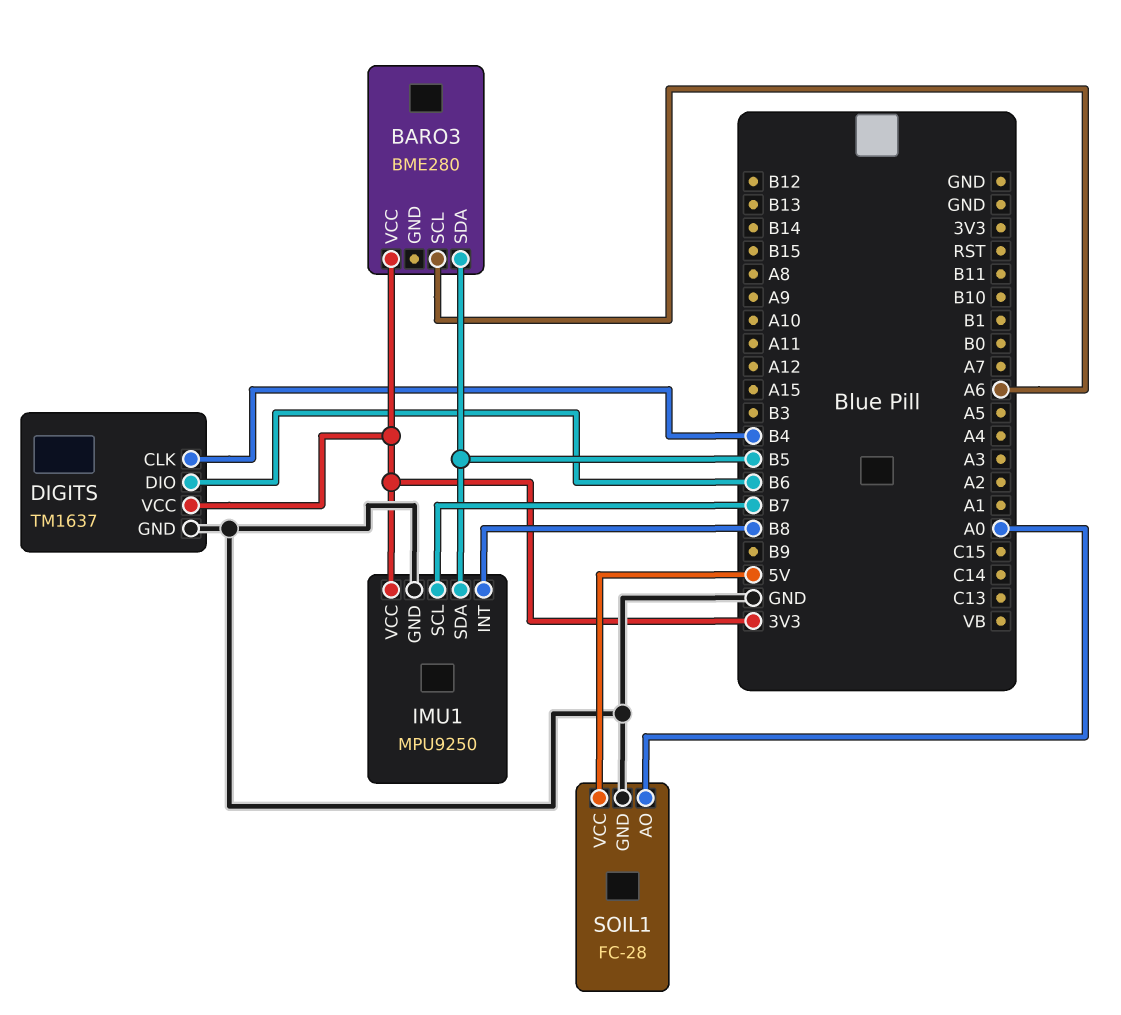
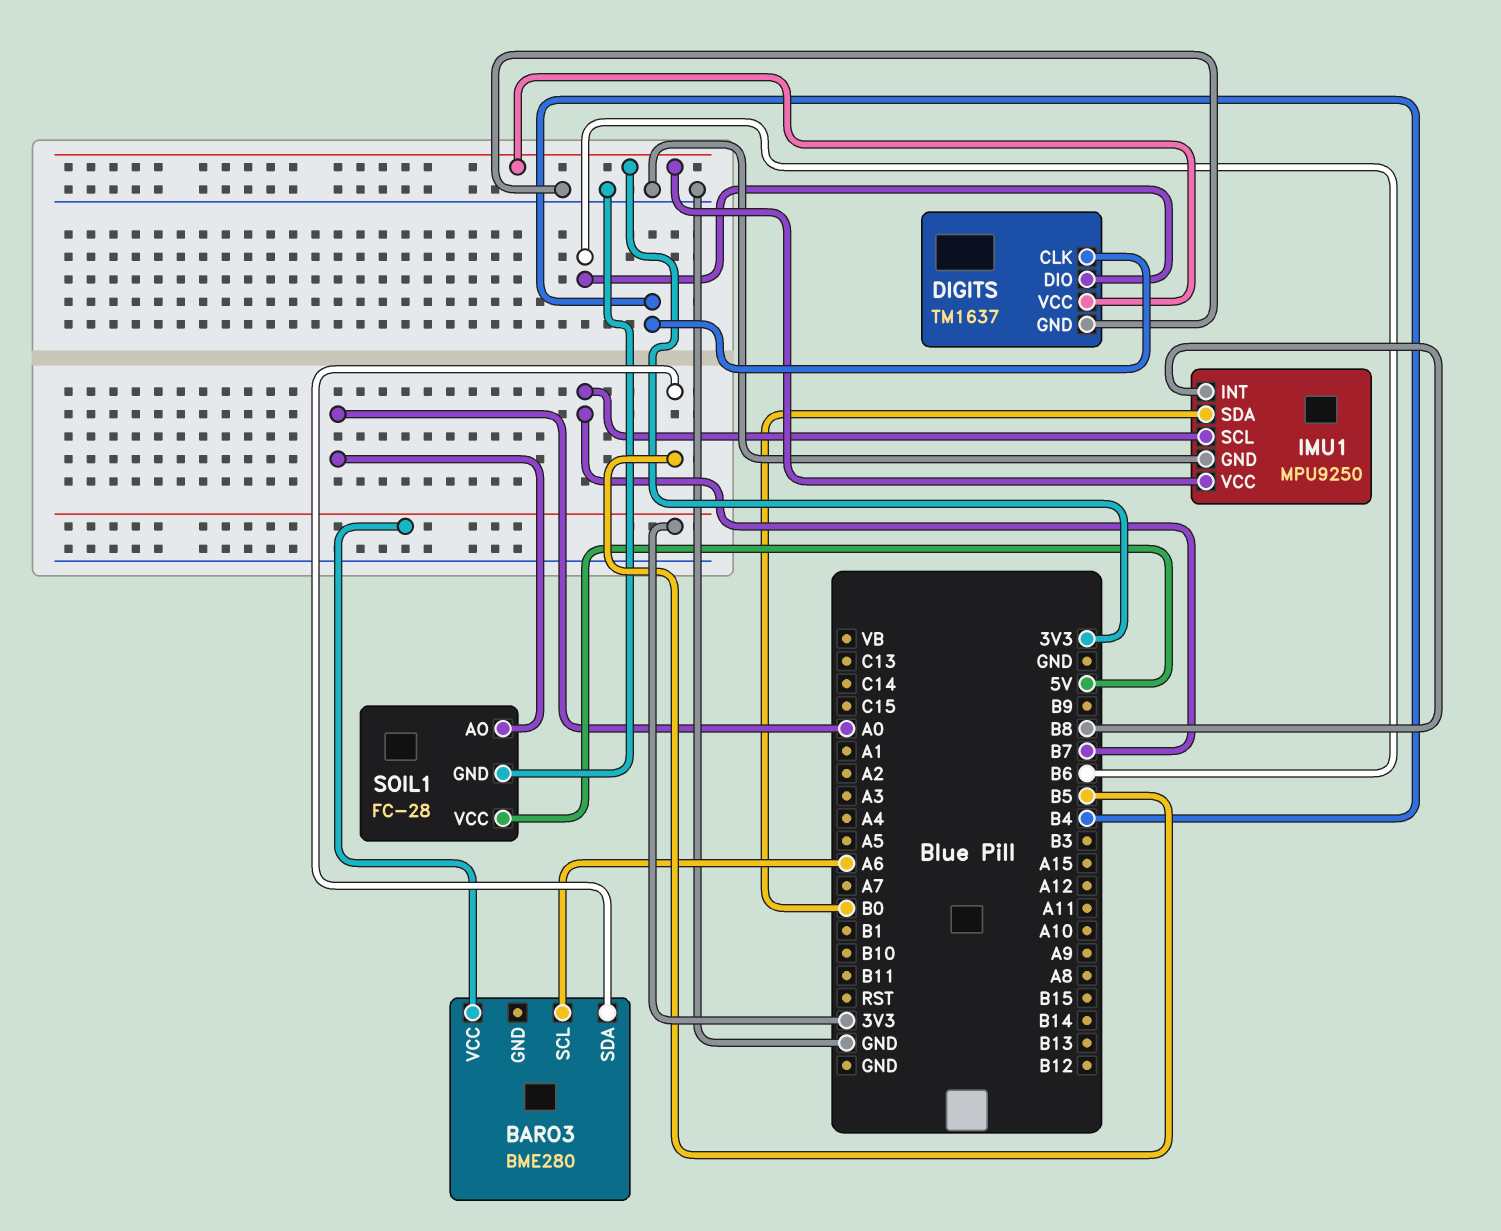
IMU1 pin SDA: B5 -> B0

